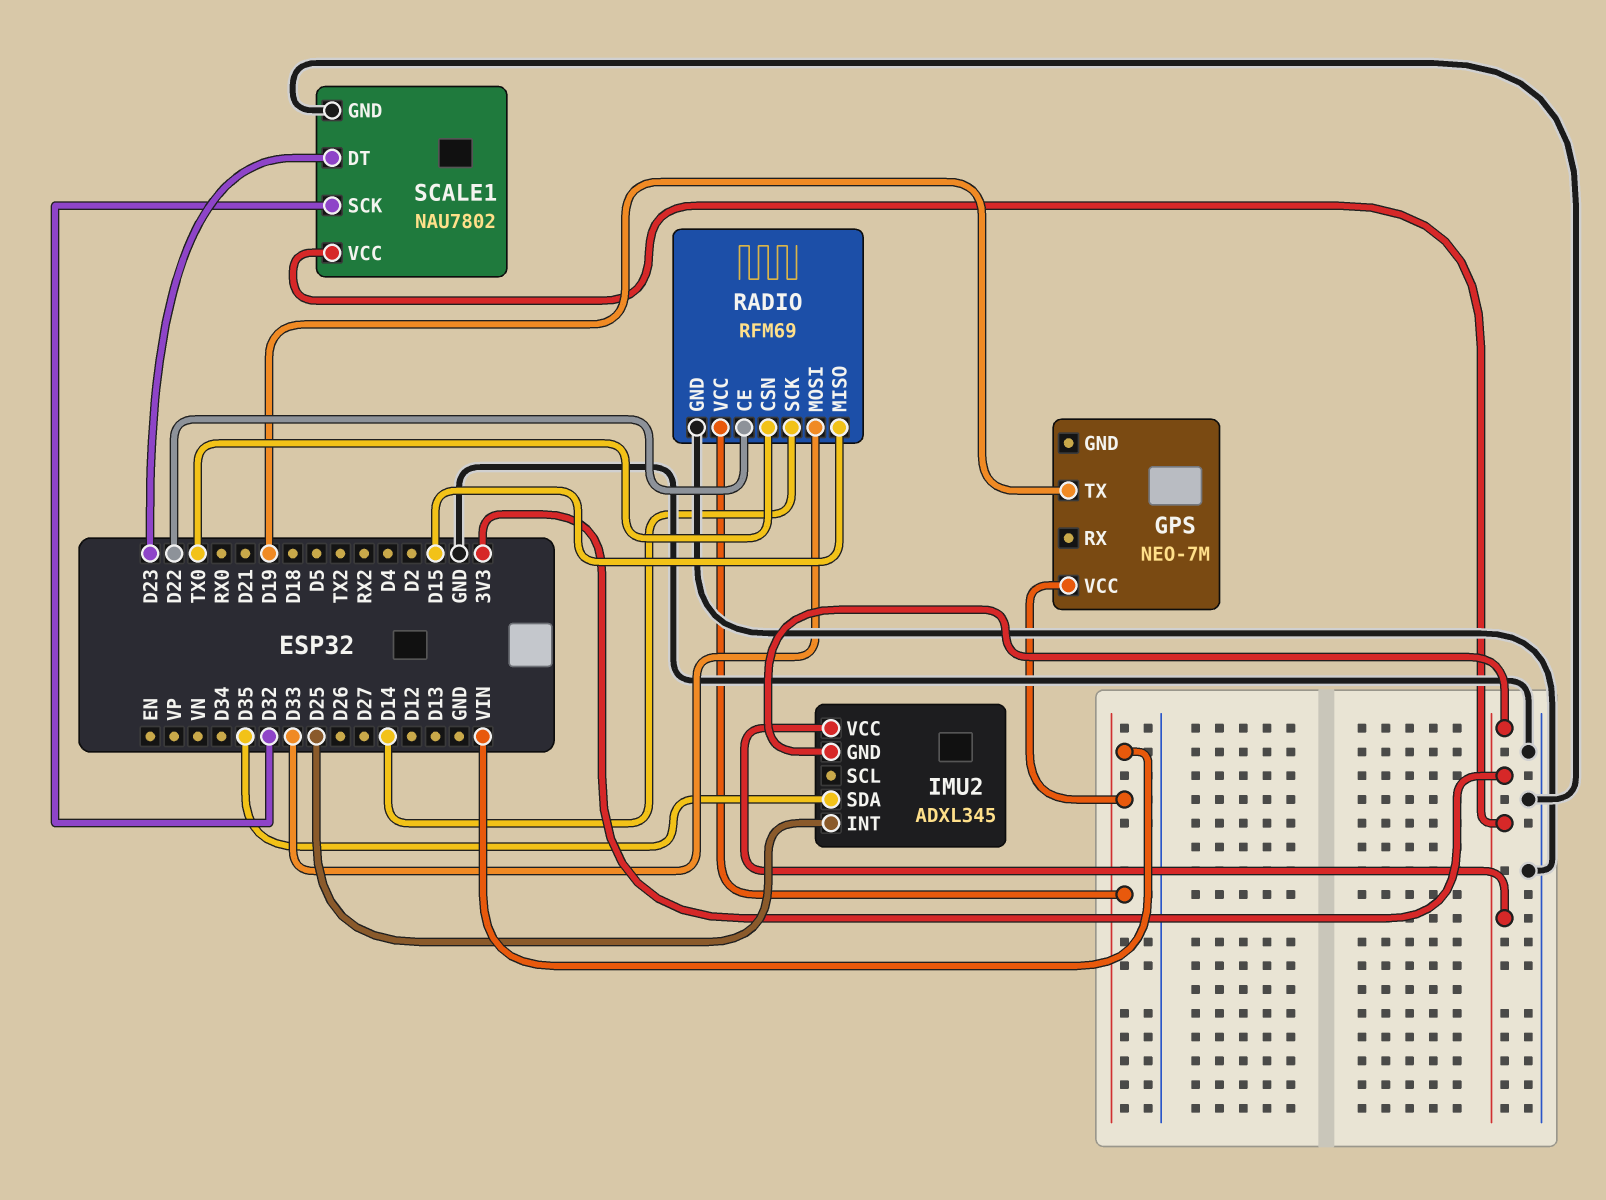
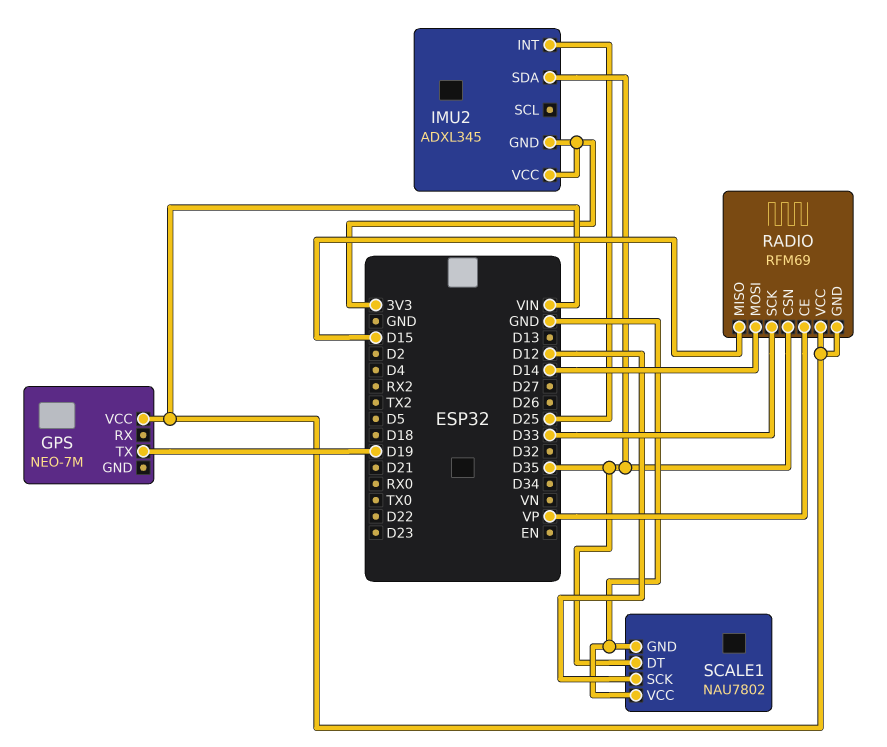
RADIO pin CE: D22 -> VP
RADIO pin CSN: TX0 -> D35
RADIO pin GND: GND -> VIN
RADIO pin MOSI: D33 -> D14
RADIO pin SCK: D14 -> D33
SCALE1 pin DT: D23 -> D35
SCALE1 pin SCK: D32 -> D12
SCALE1 pin VCC: 3V3 -> GND

